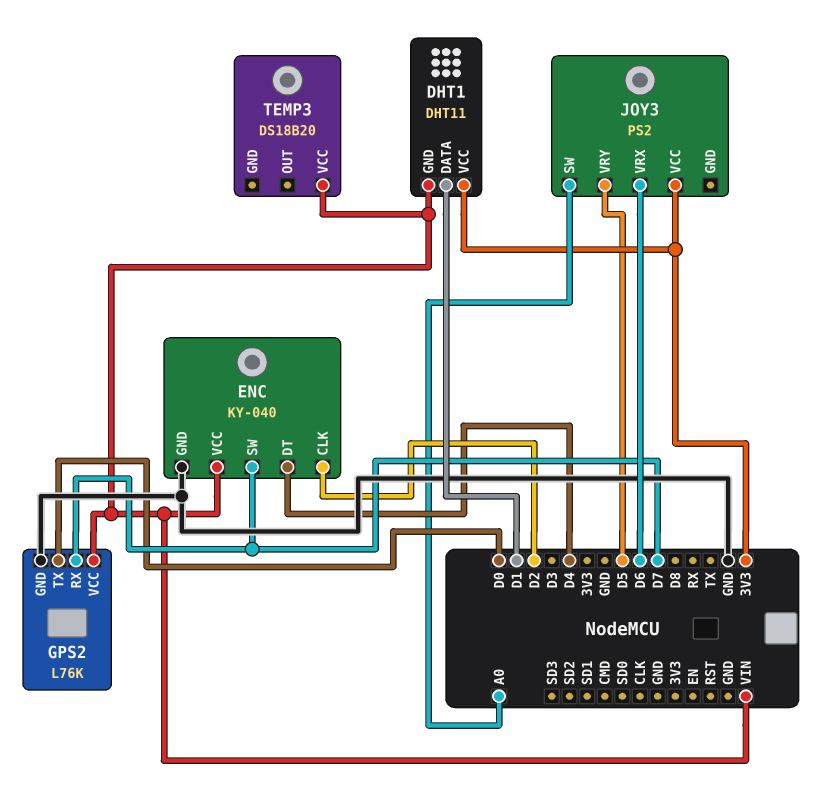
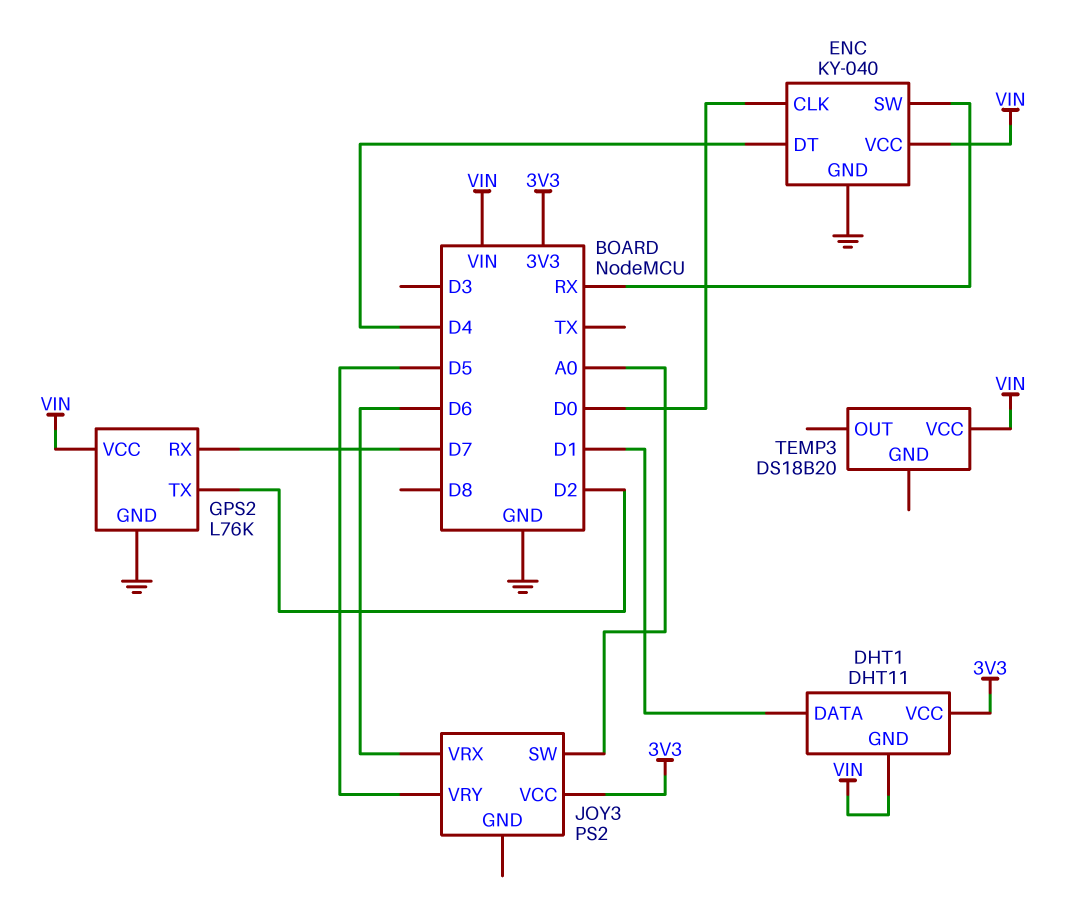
ENC pin CLK: D2 -> D0
ENC pin SW: D7 -> RX
GPS2 pin TX: D0 -> D2

